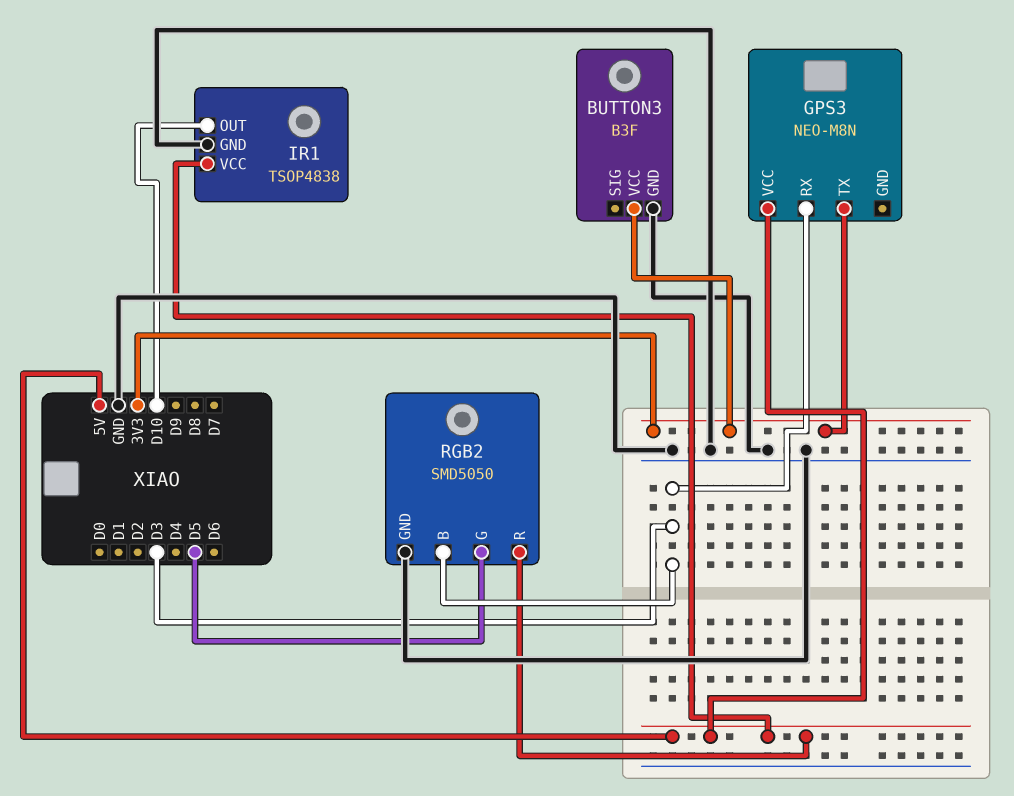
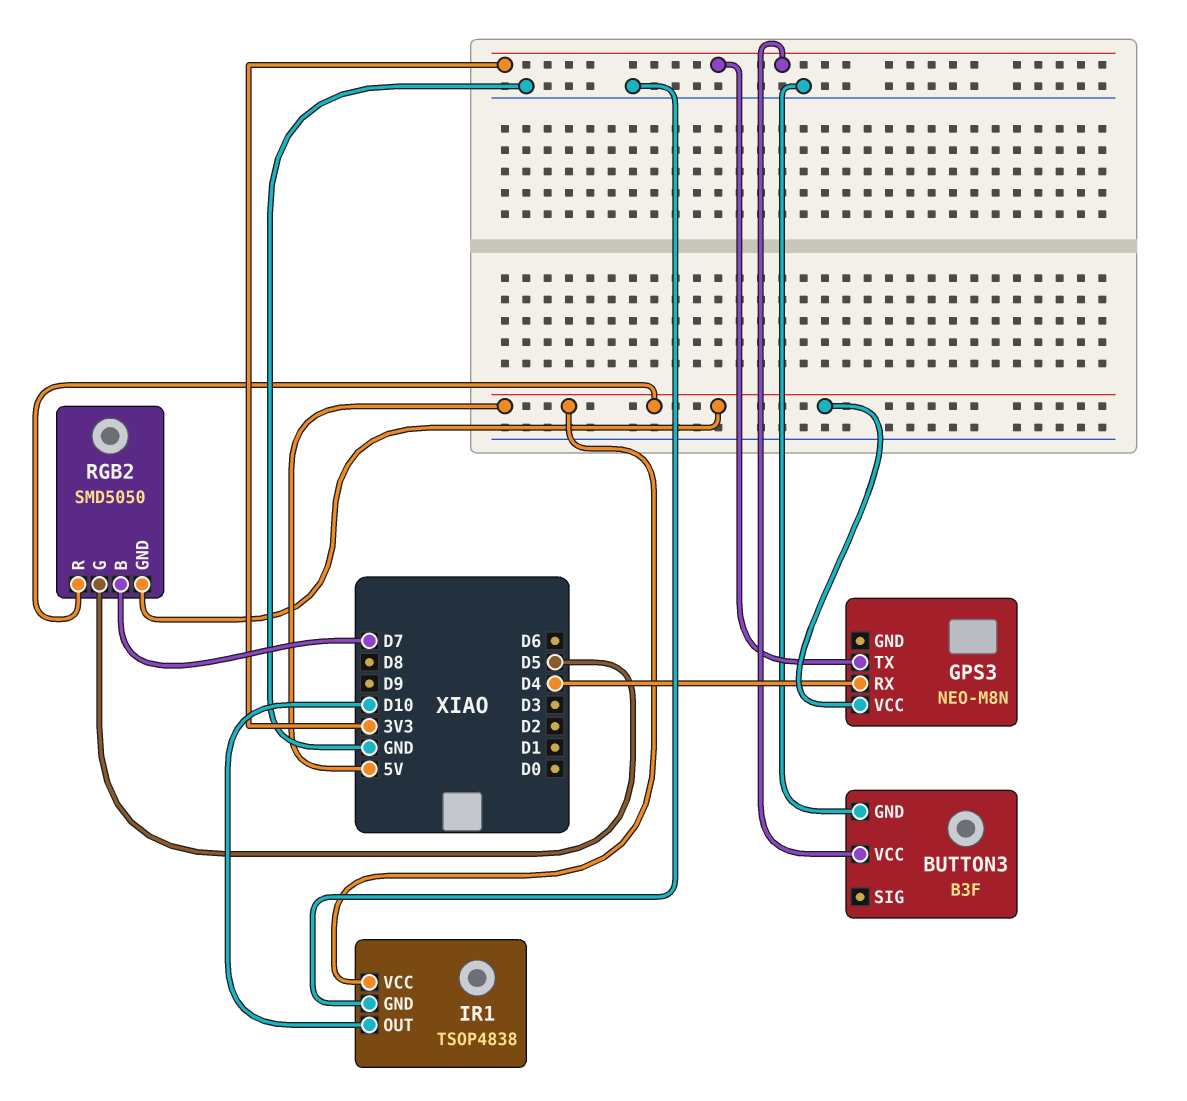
GPS3 pin RX: D3 -> D4
RGB2 pin B: D3 -> D7
RGB2 pin GND: GND -> 5V

